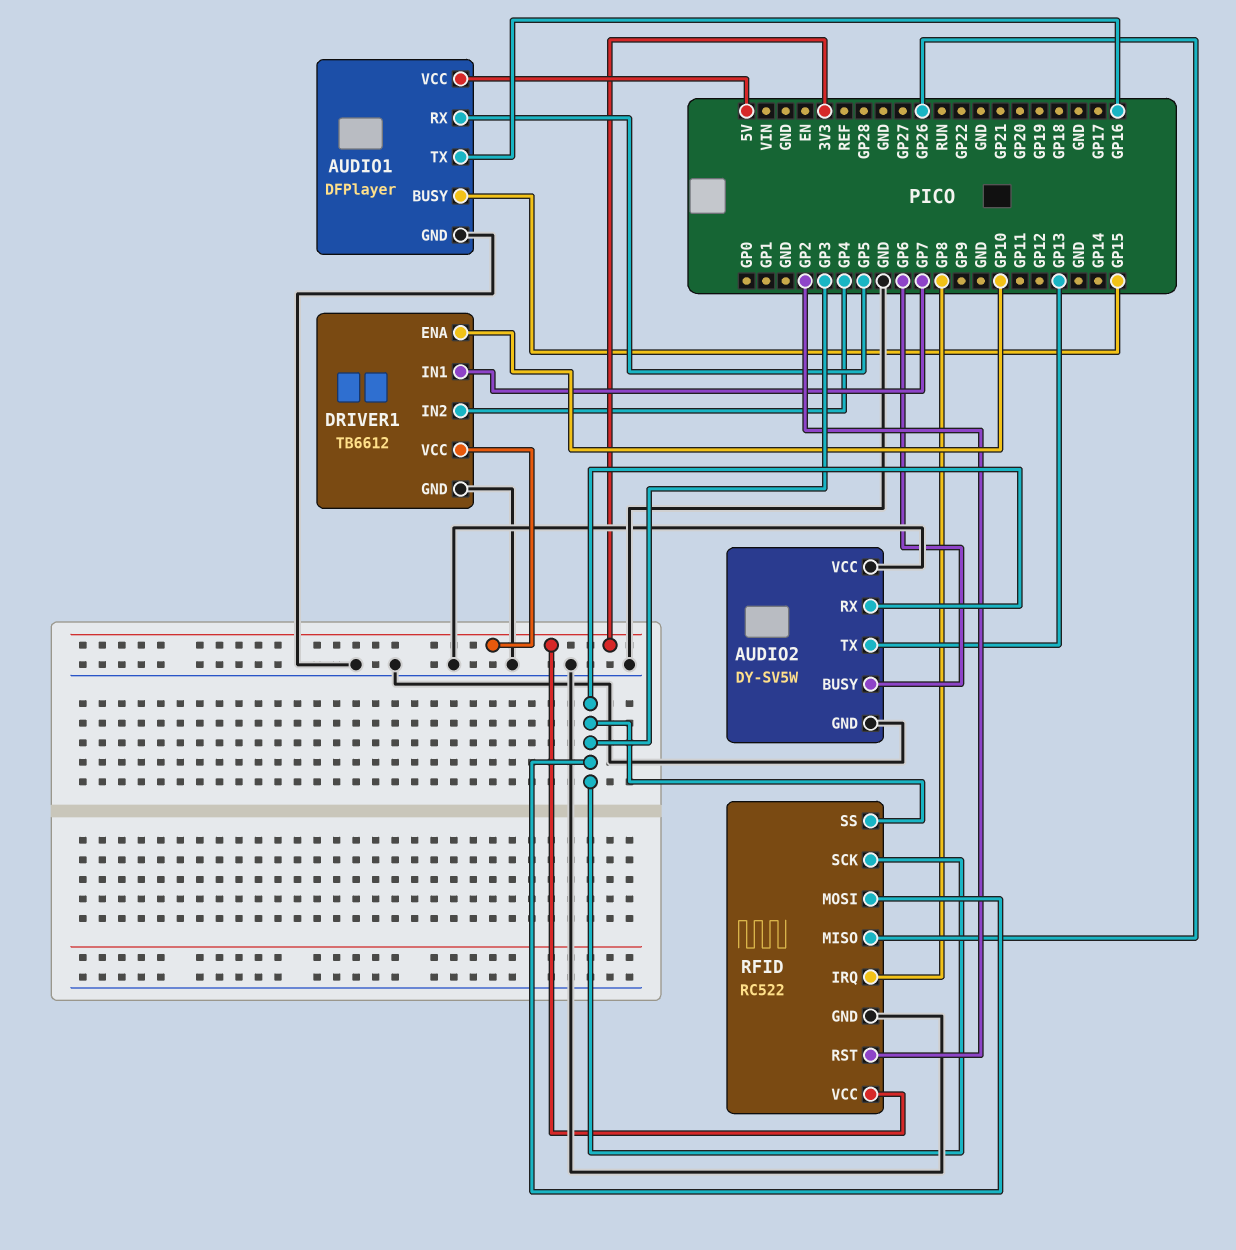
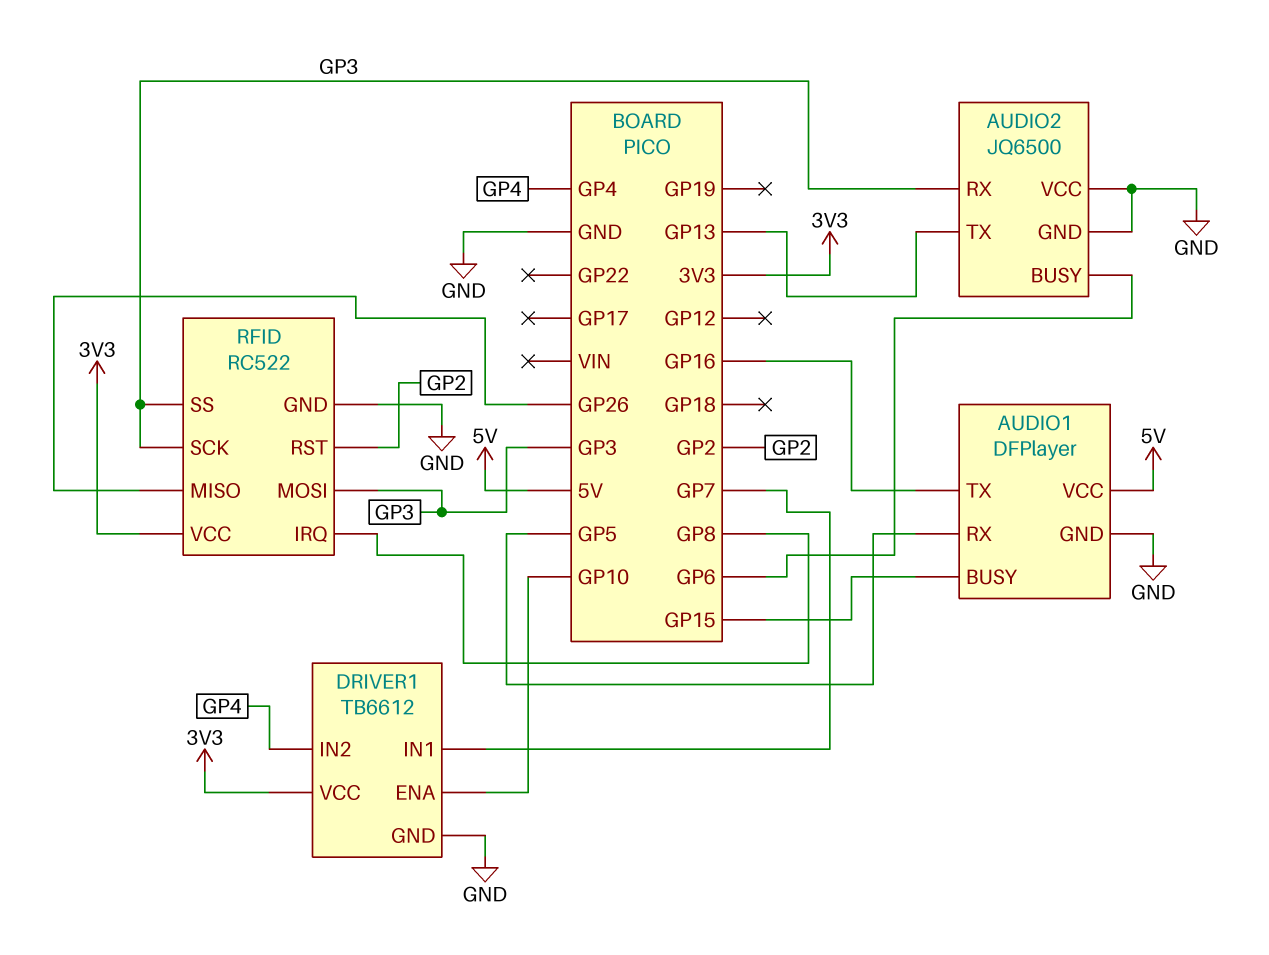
AUDIO2: DY-SV5W -> JQ6500

